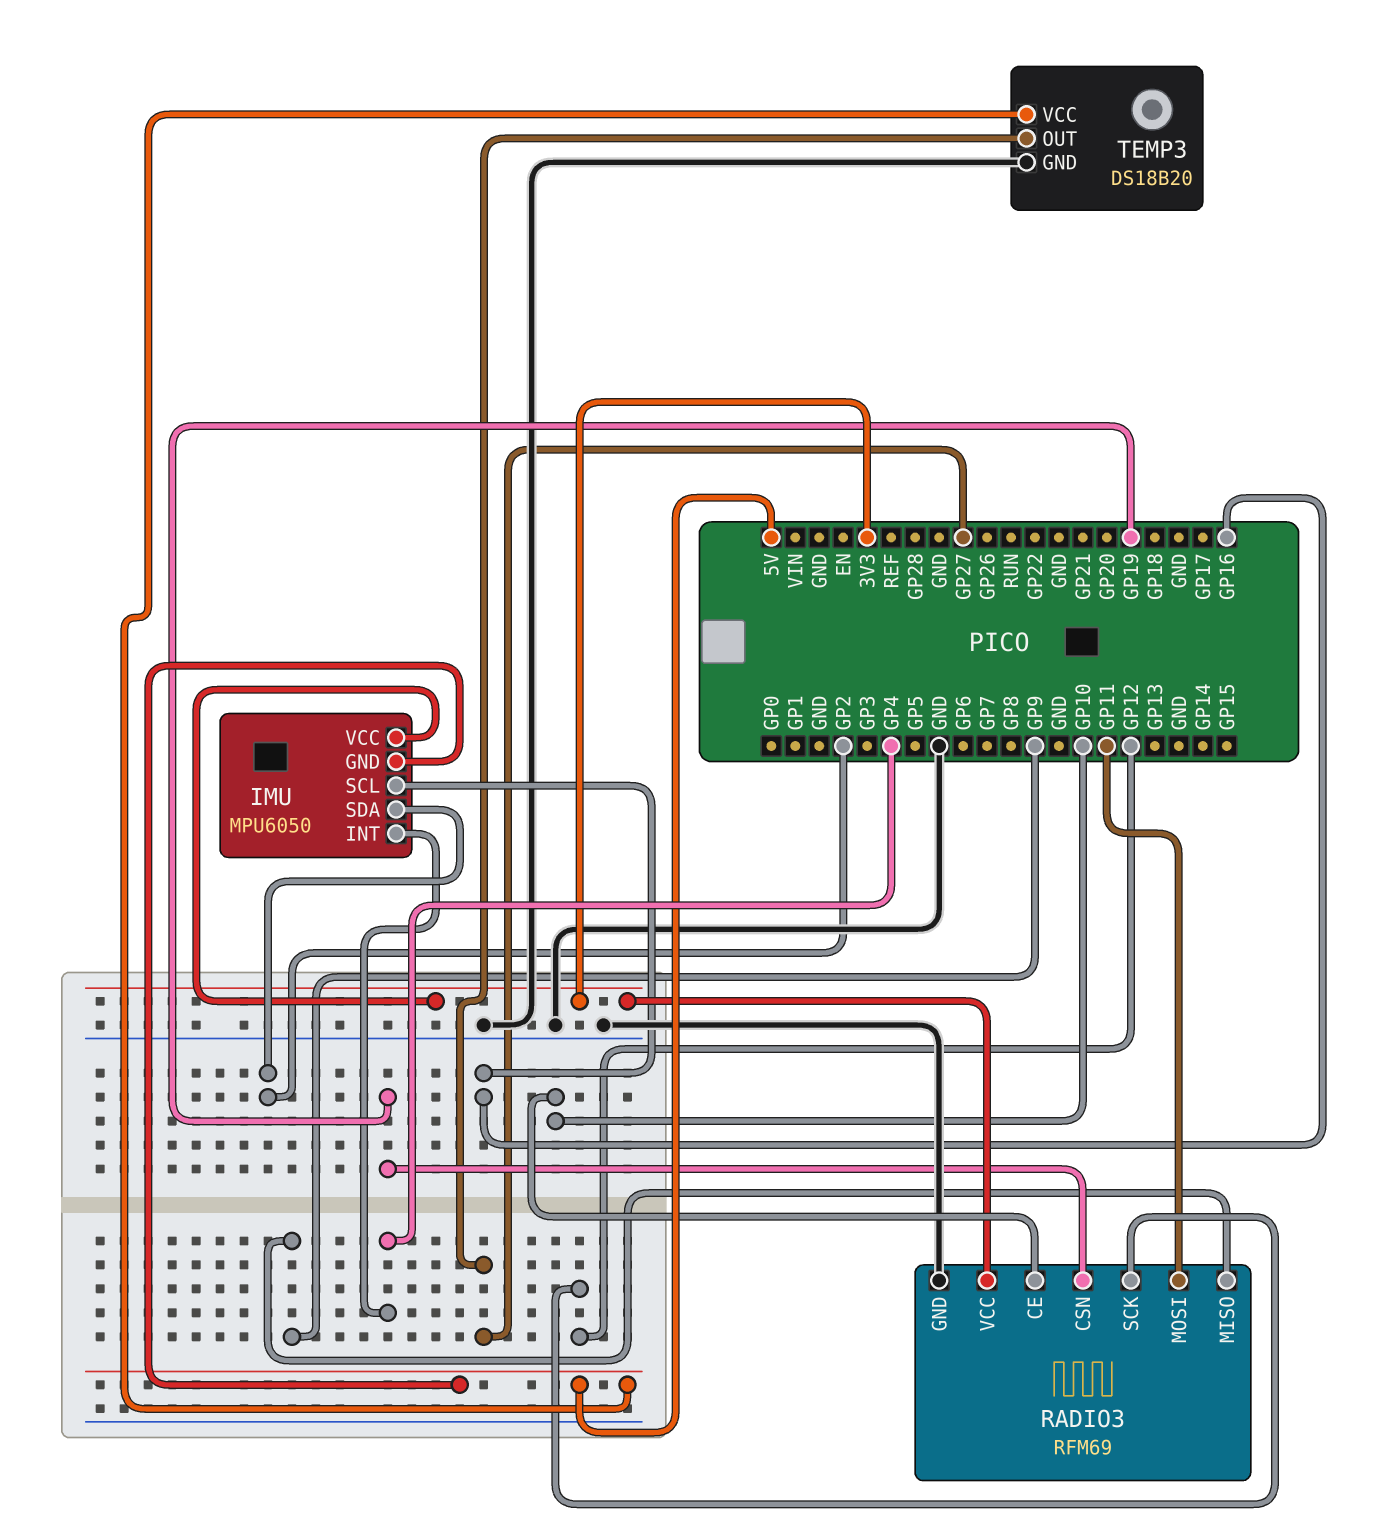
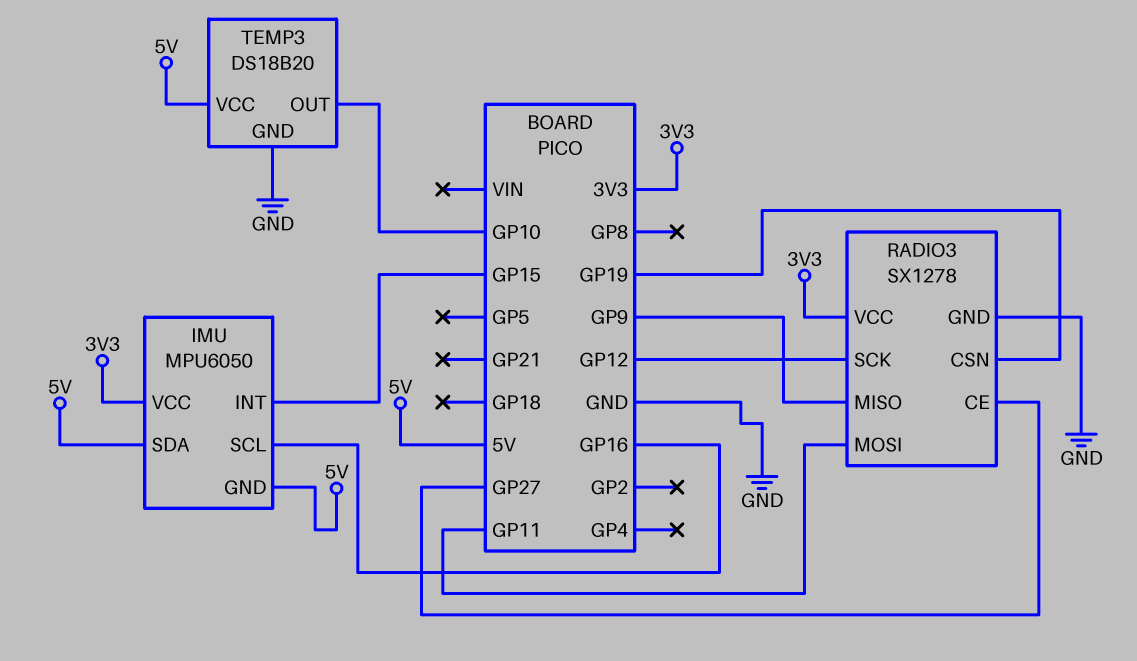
IMU pin INT: GP4 -> GP15
IMU pin SDA: GP2 -> 5V
RADIO3: RFM69 -> SX1278
RADIO3 pin CE: GP10 -> GP27
TEMP3 pin OUT: GP27 -> GP10

